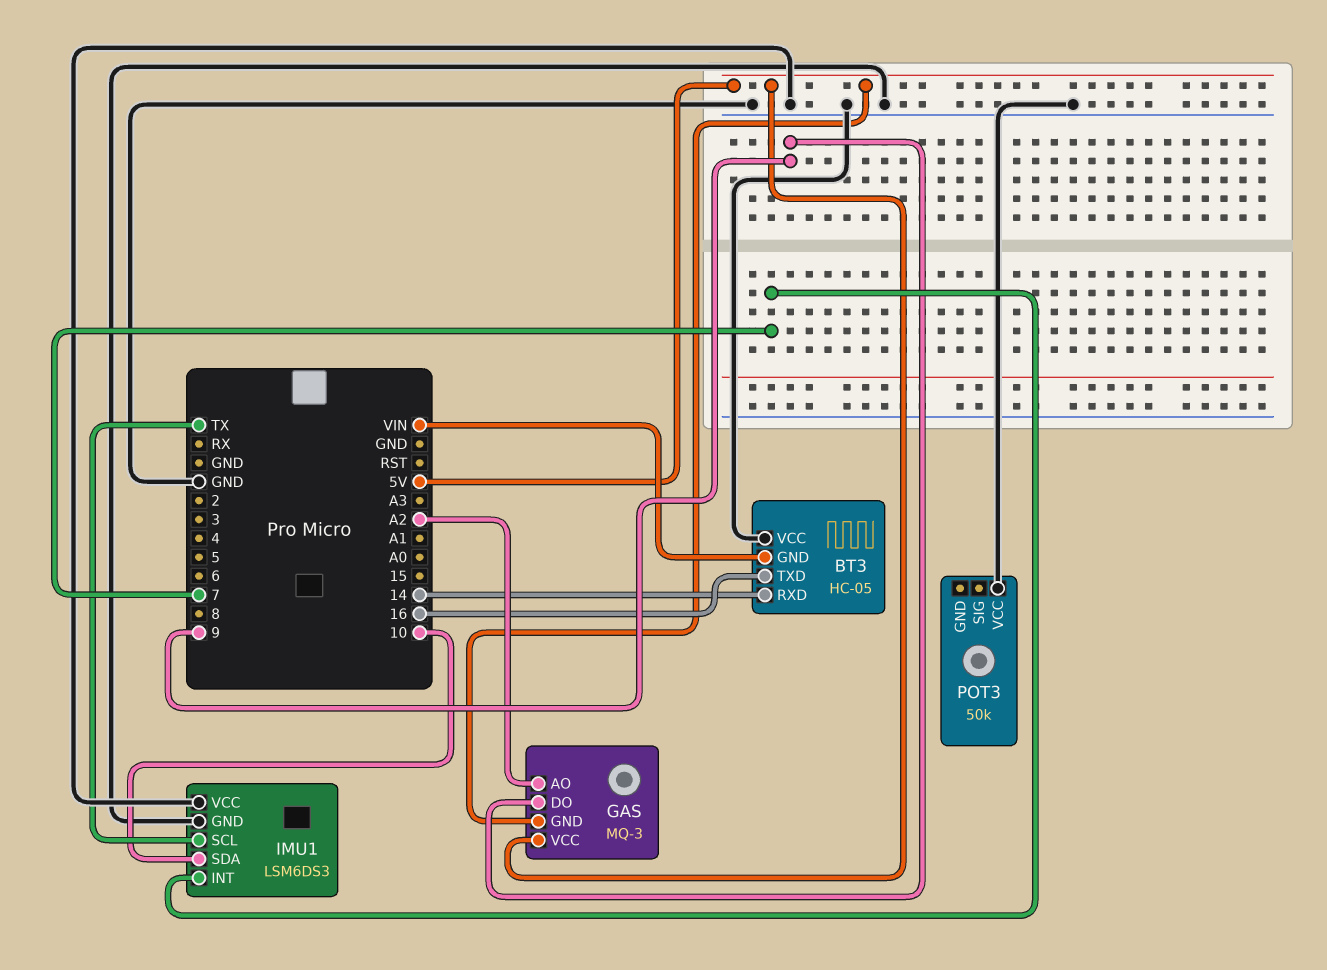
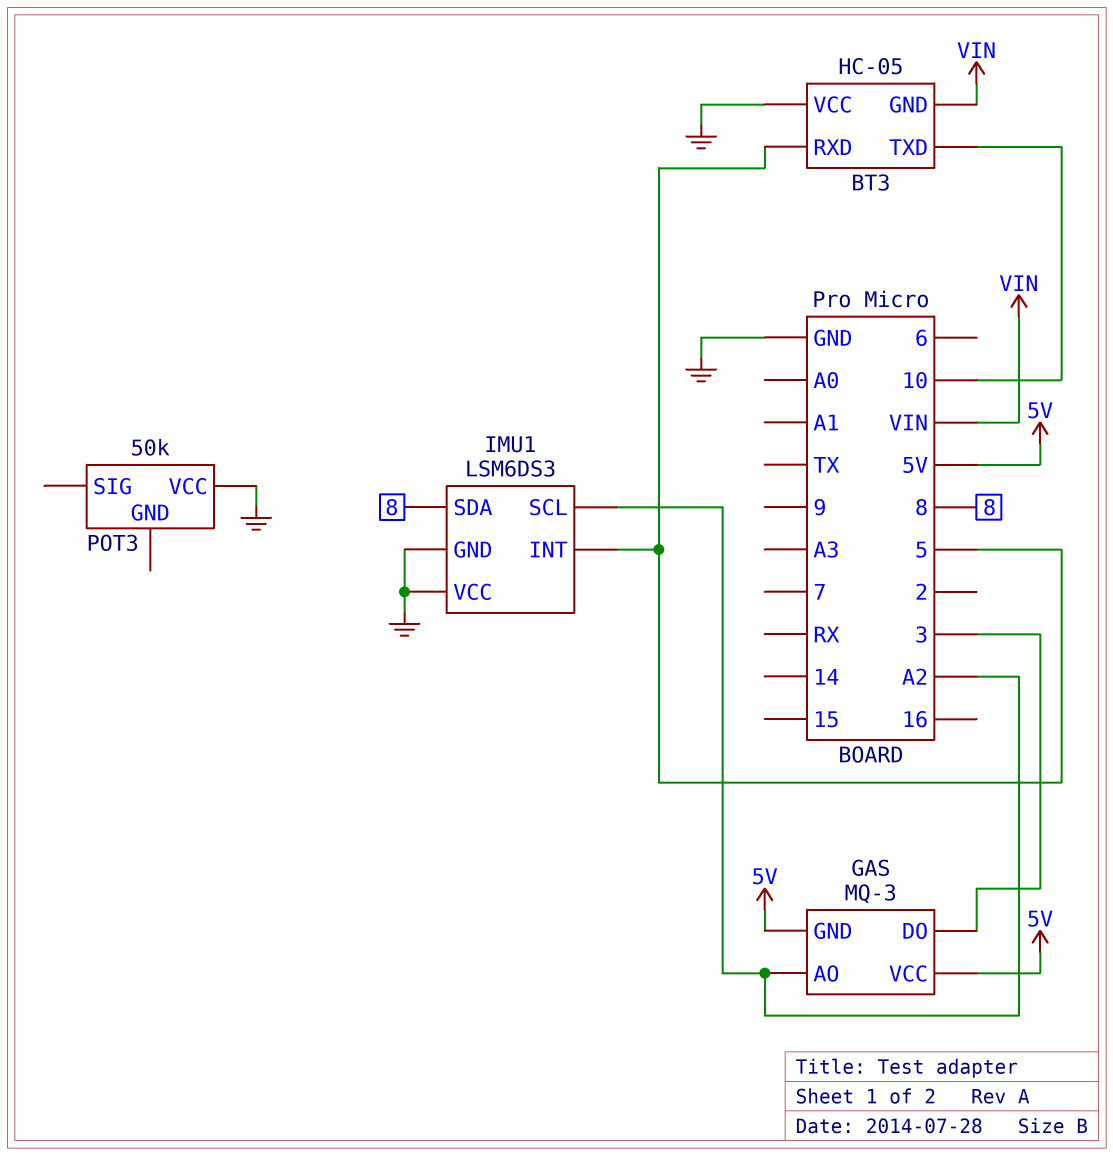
BT3 pin RXD: 14 -> 5
BT3 pin TXD: 16 -> 10
GAS pin DO: 9 -> 3
IMU1 pin INT: 7 -> 5
IMU1 pin SCL: TX -> A2
IMU1 pin SDA: 10 -> 8

